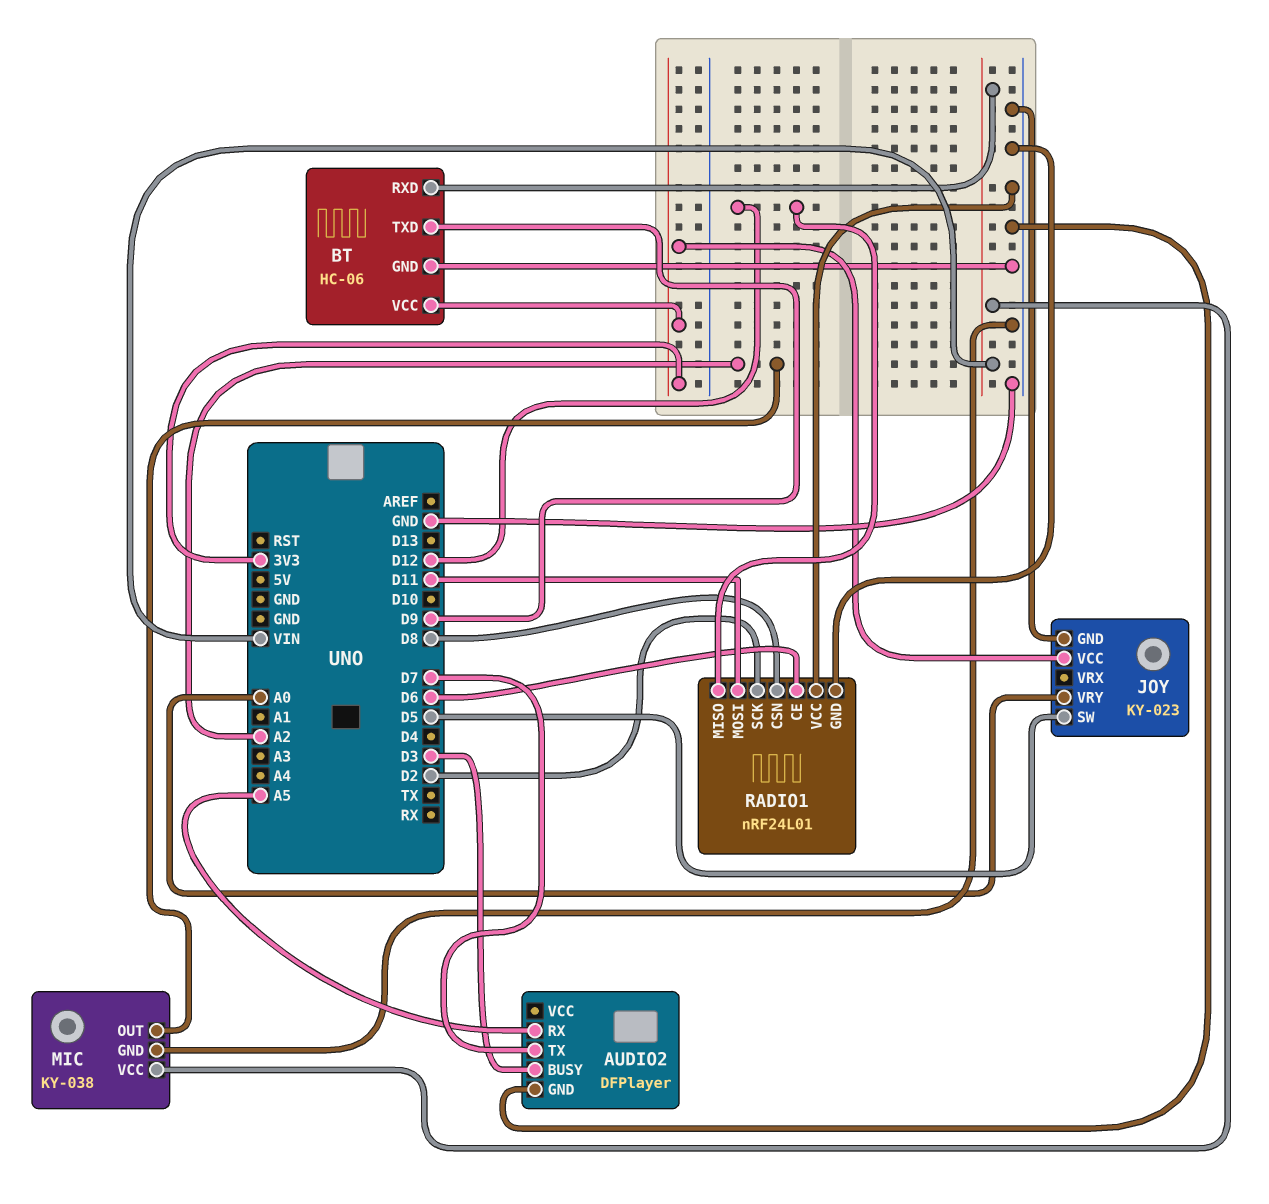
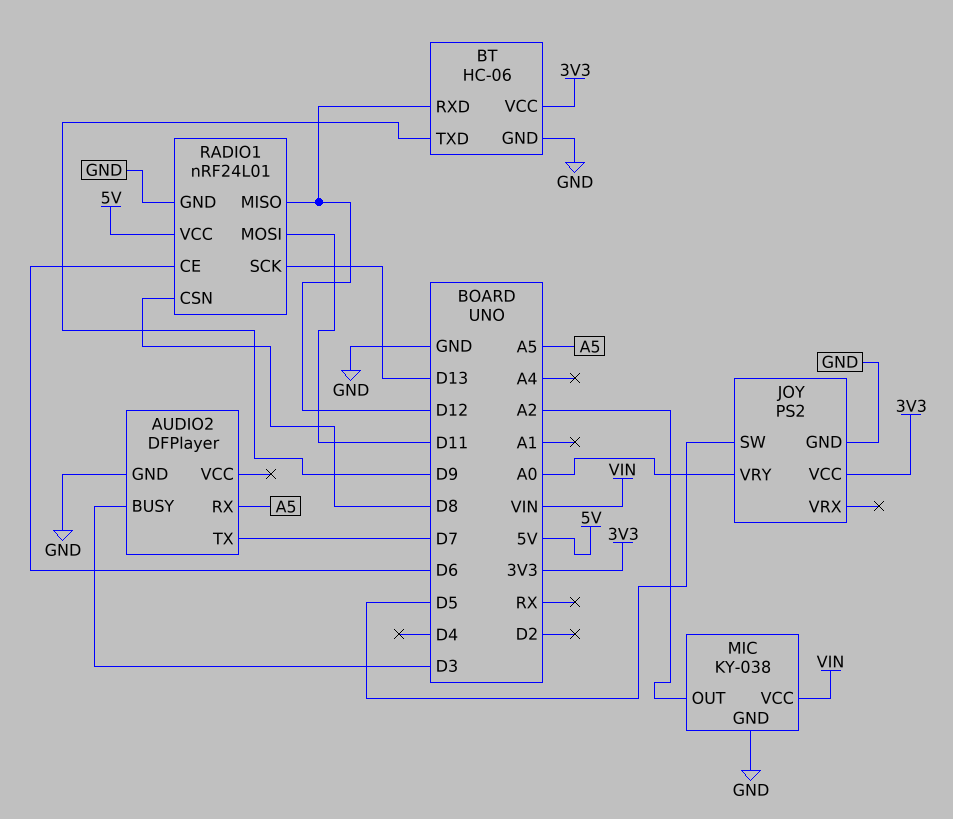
BT pin RXD: VIN -> D12
JOY: KY-023 -> PS2
RADIO1 pin SCK: D2 -> D13
RADIO1 pin VCC: GND -> 5V

